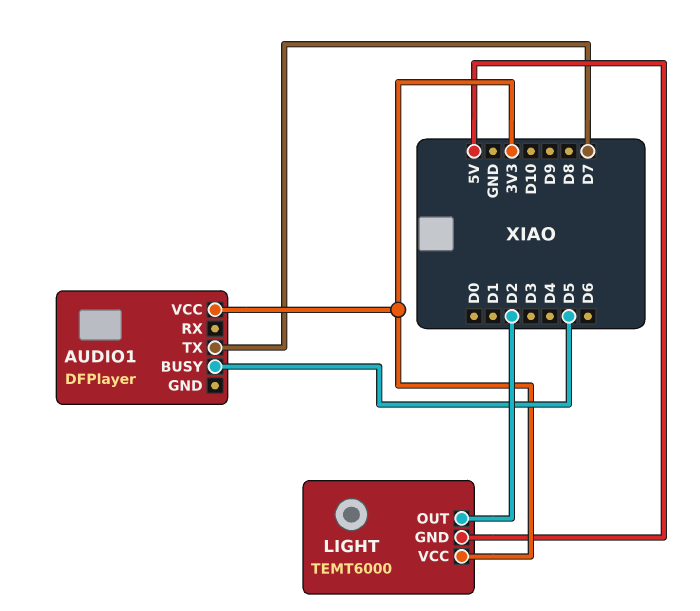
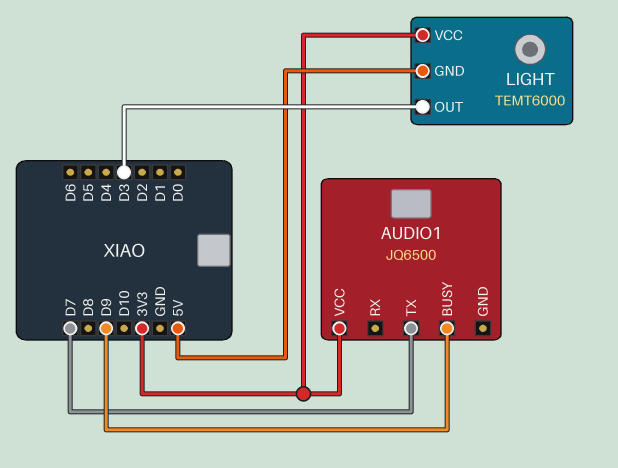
AUDIO1: DFPlayer -> JQ6500
AUDIO1 pin BUSY: D5 -> D9
LIGHT pin OUT: D2 -> D3

